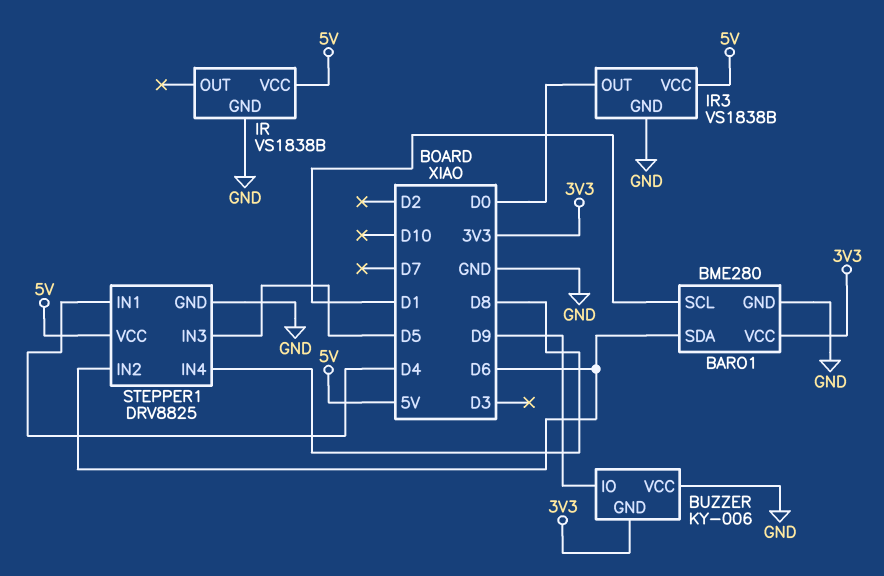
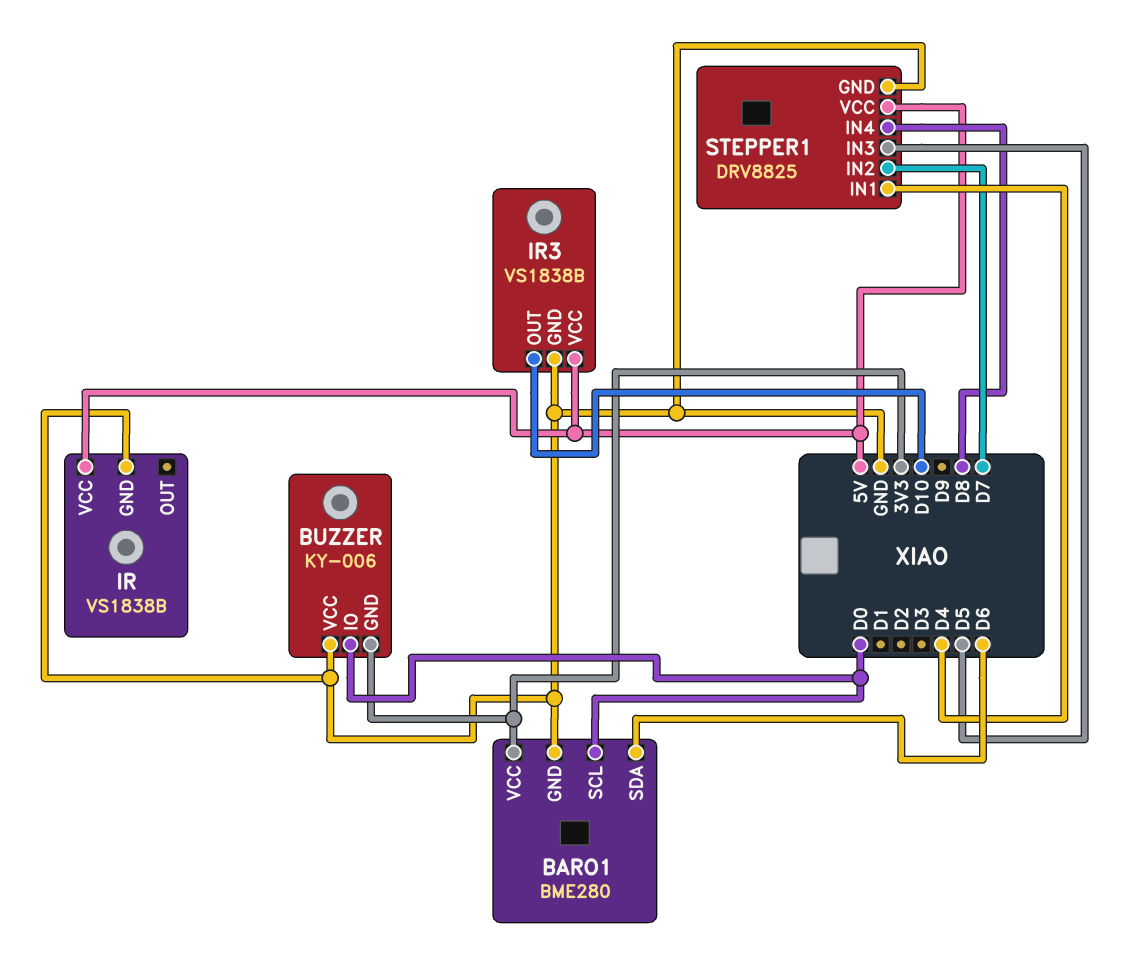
BARO1 pin SCL: D1 -> D0
BUZZER pin IO: D9 -> D0
IR3 pin OUT: D0 -> D10
STEPPER1 pin IN2: D6 -> D7

